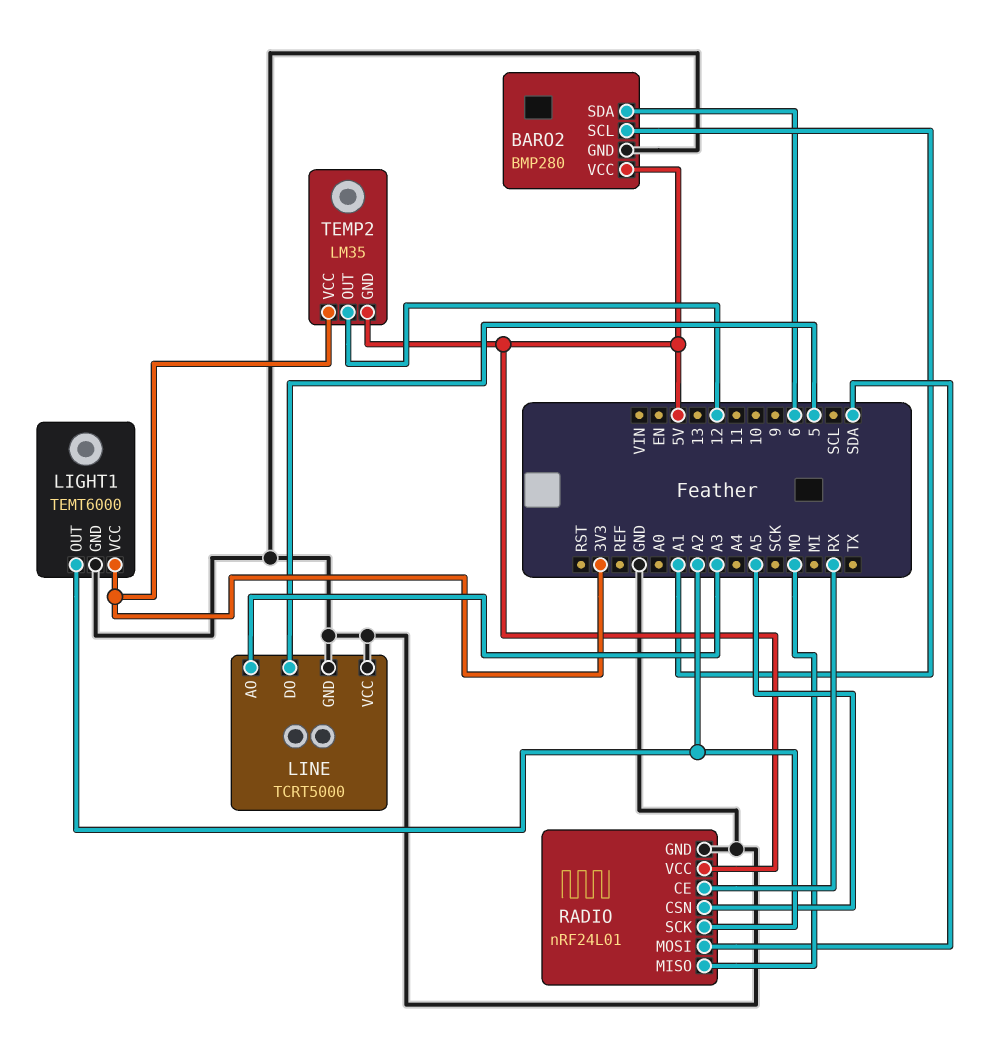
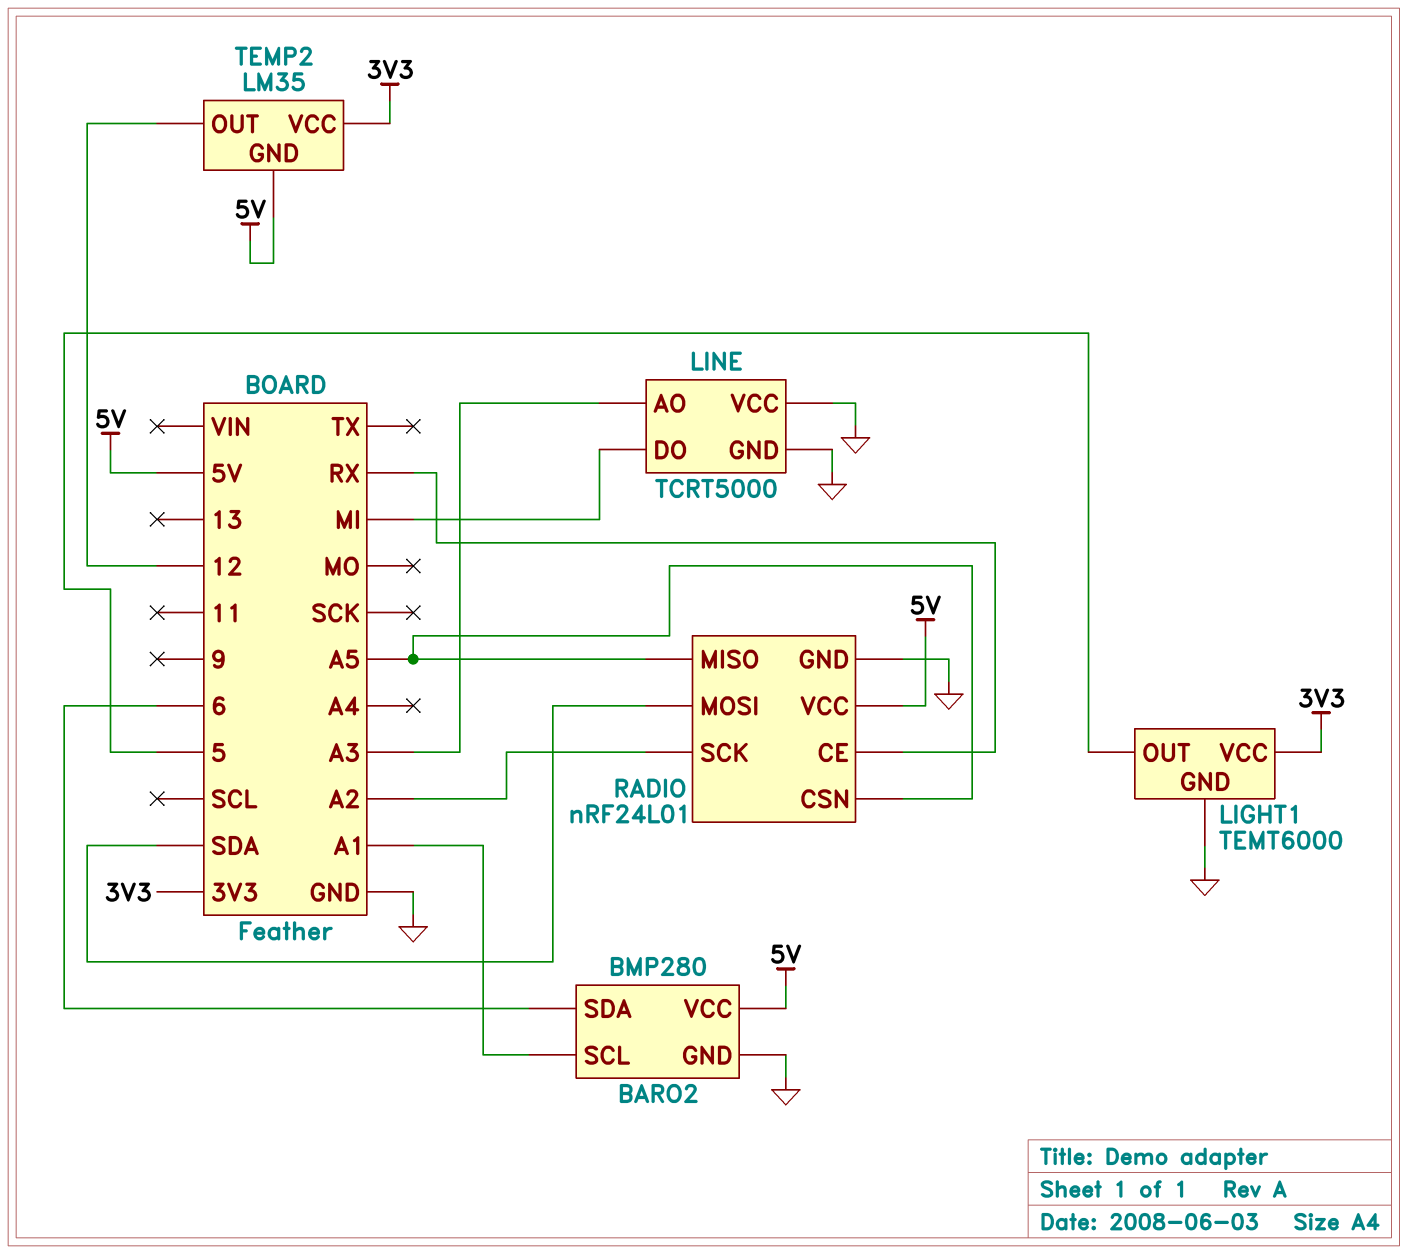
LIGHT1 pin OUT: A2 -> 5
LINE pin DO: 5 -> MI
RADIO pin MISO: MO -> A5

